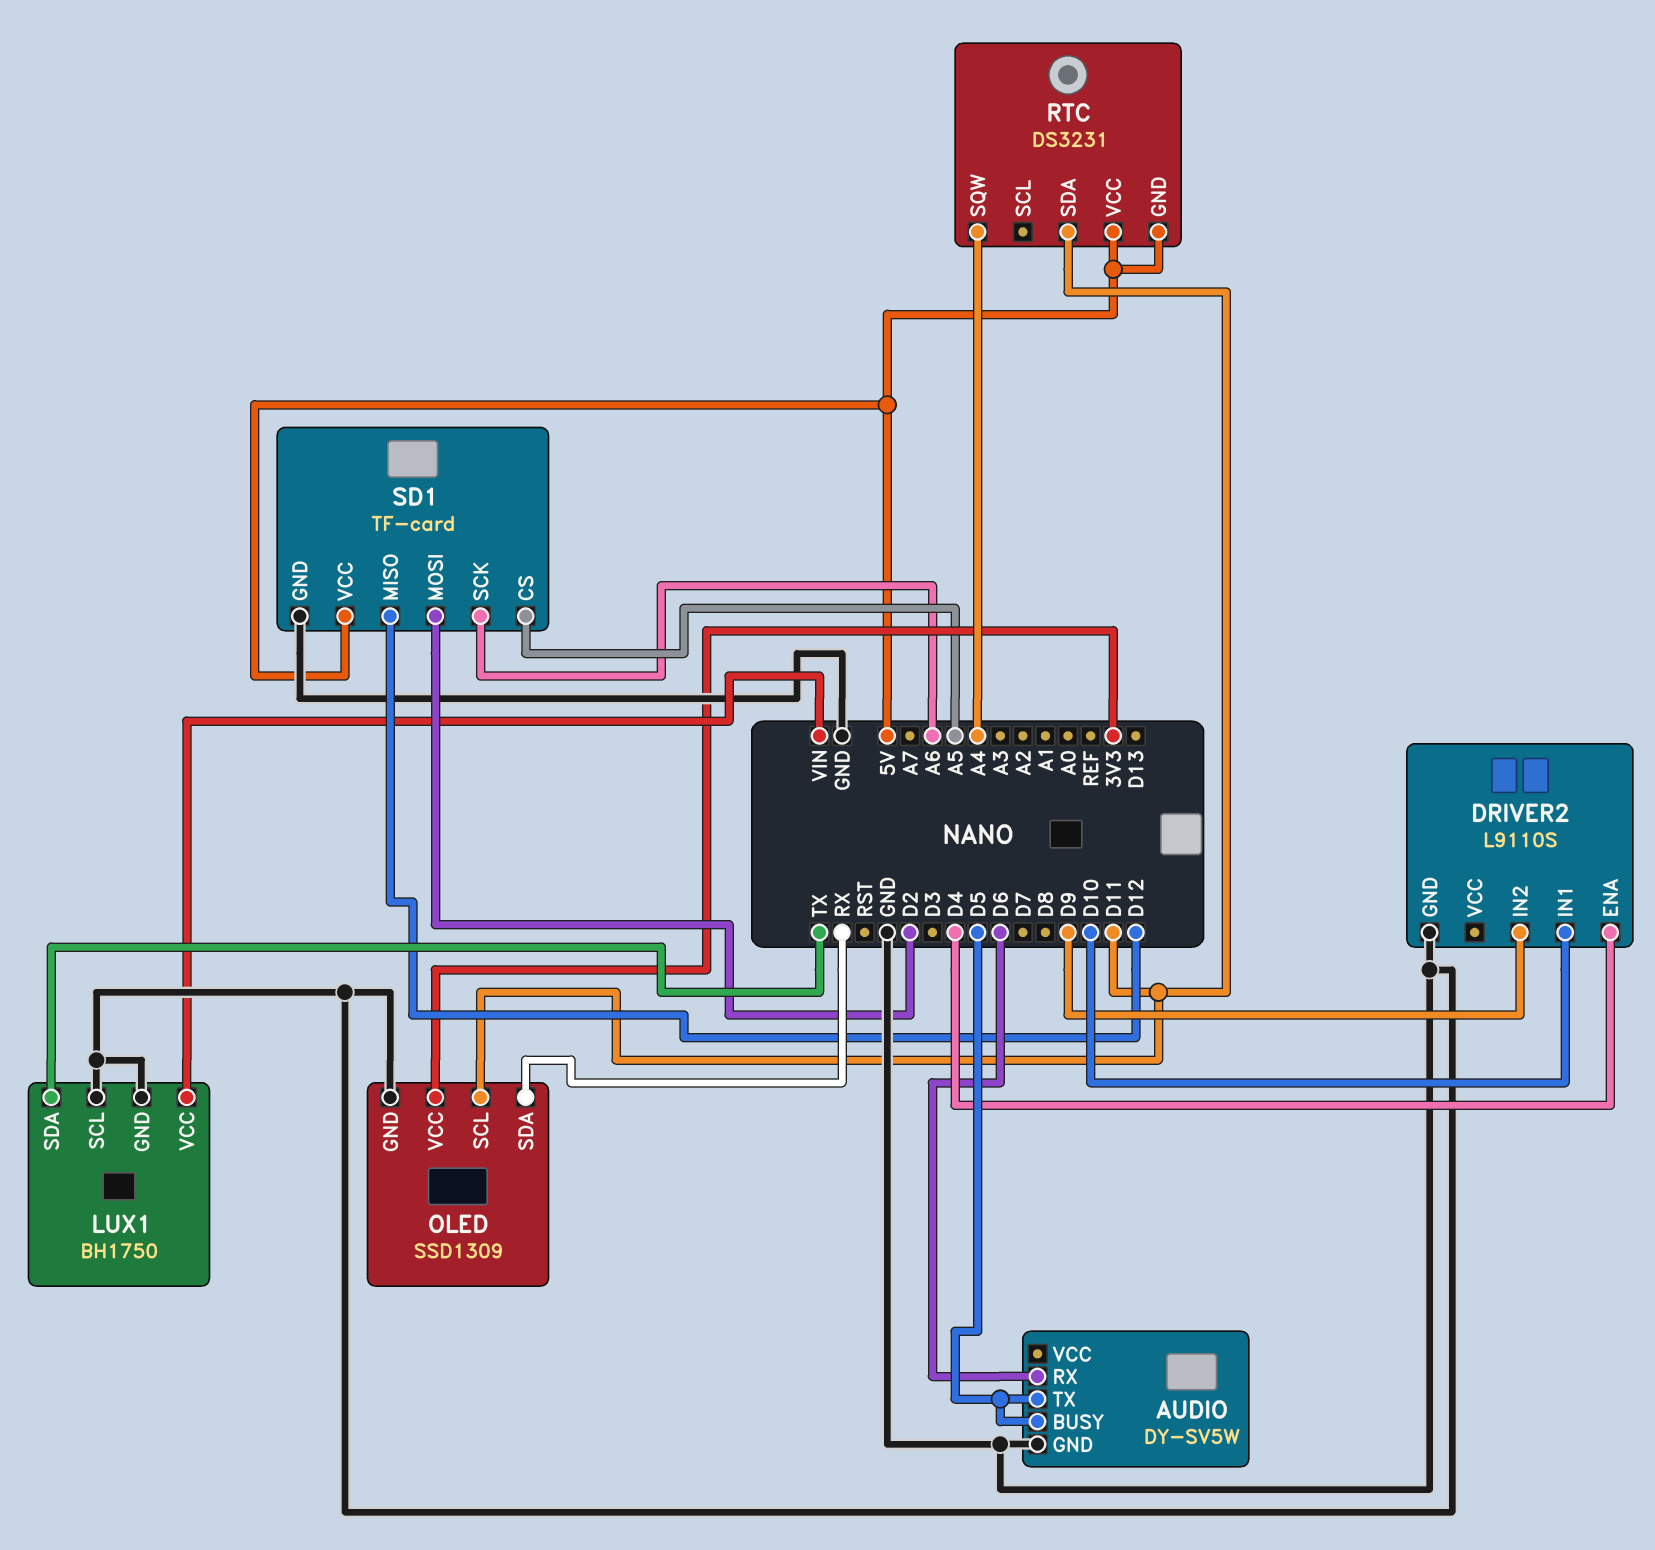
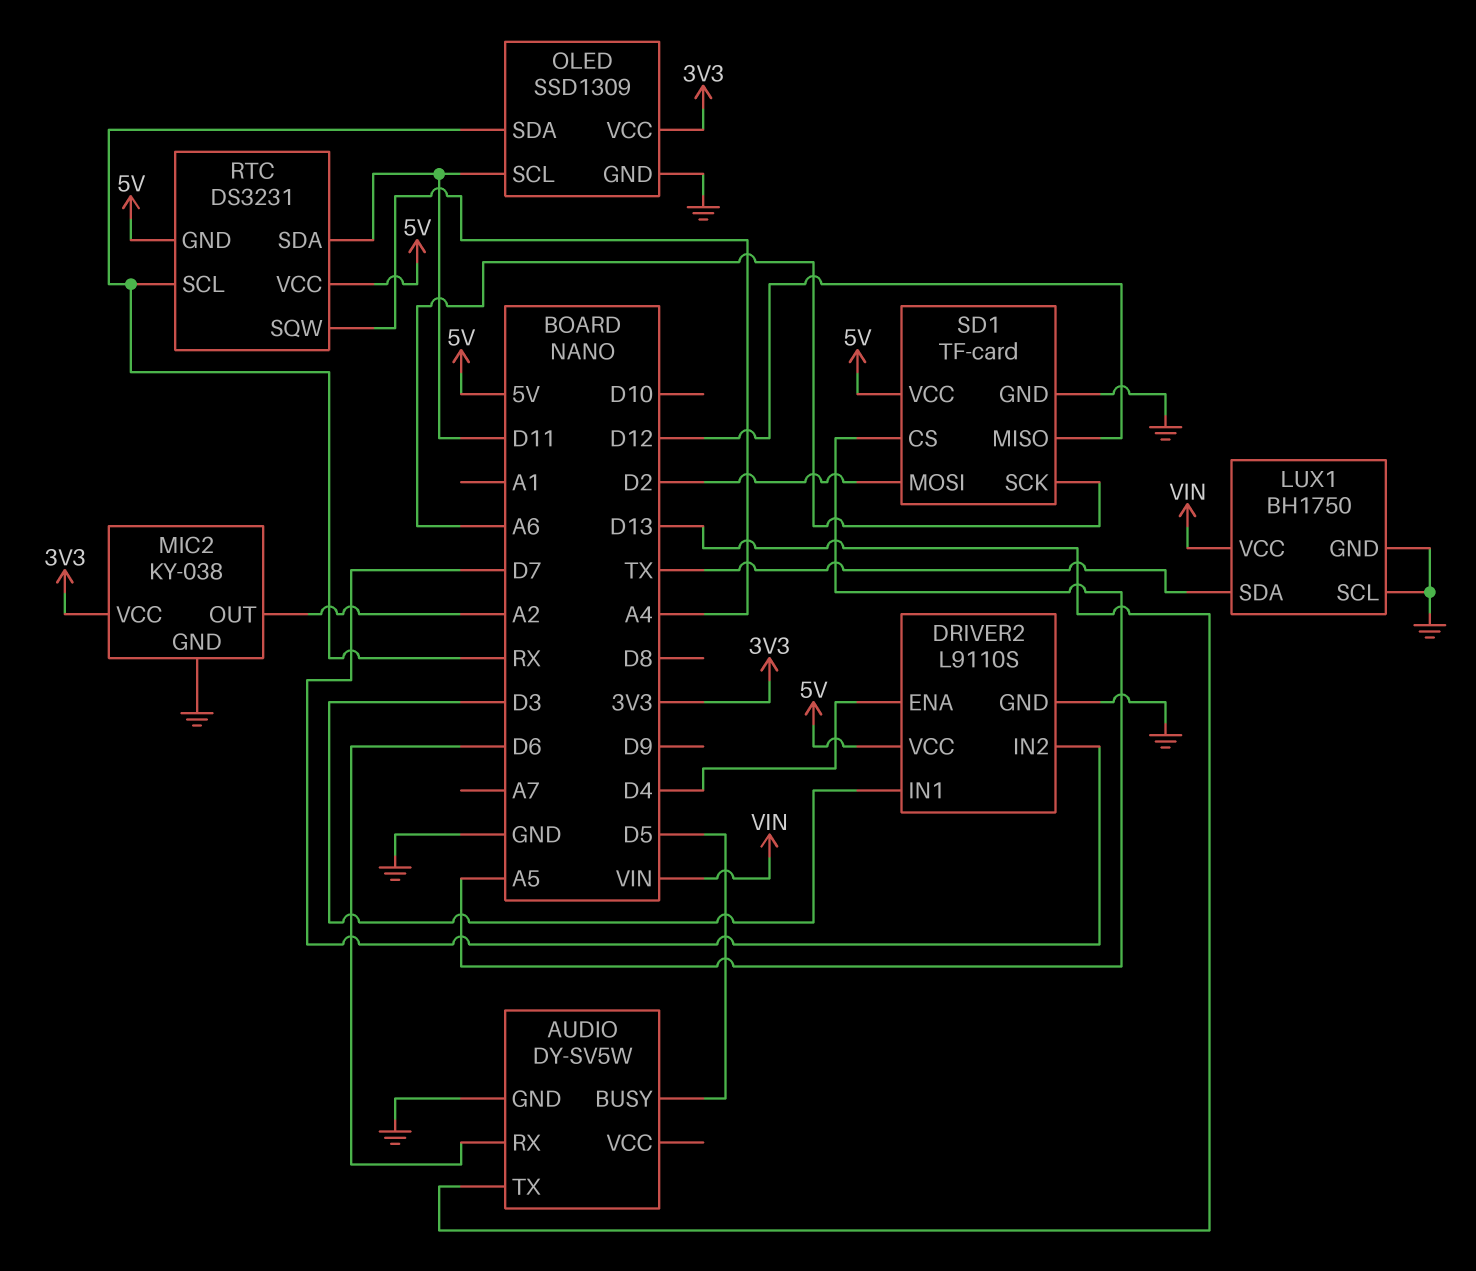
AUDIO pin TX: D5 -> D13
DRIVER2 pin IN1: D10 -> D3
DRIVER2 pin IN2: D9 -> D7
DRIVER2 pin VCC: none -> 5V
MIC2: none -> KY-038
MIC2 pin GND: none -> GND
MIC2 pin OUT: none -> A2
MIC2 pin VCC: none -> 3V3
RTC pin SCL: none -> RX

